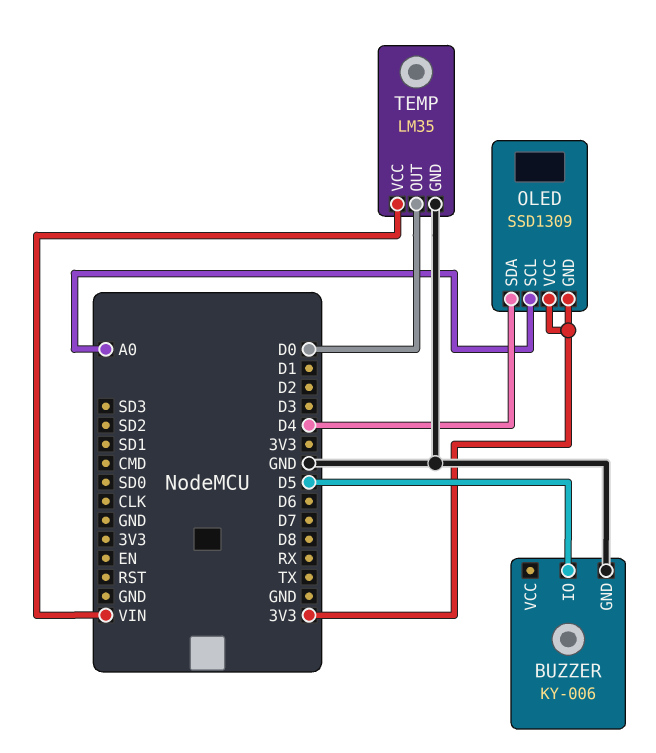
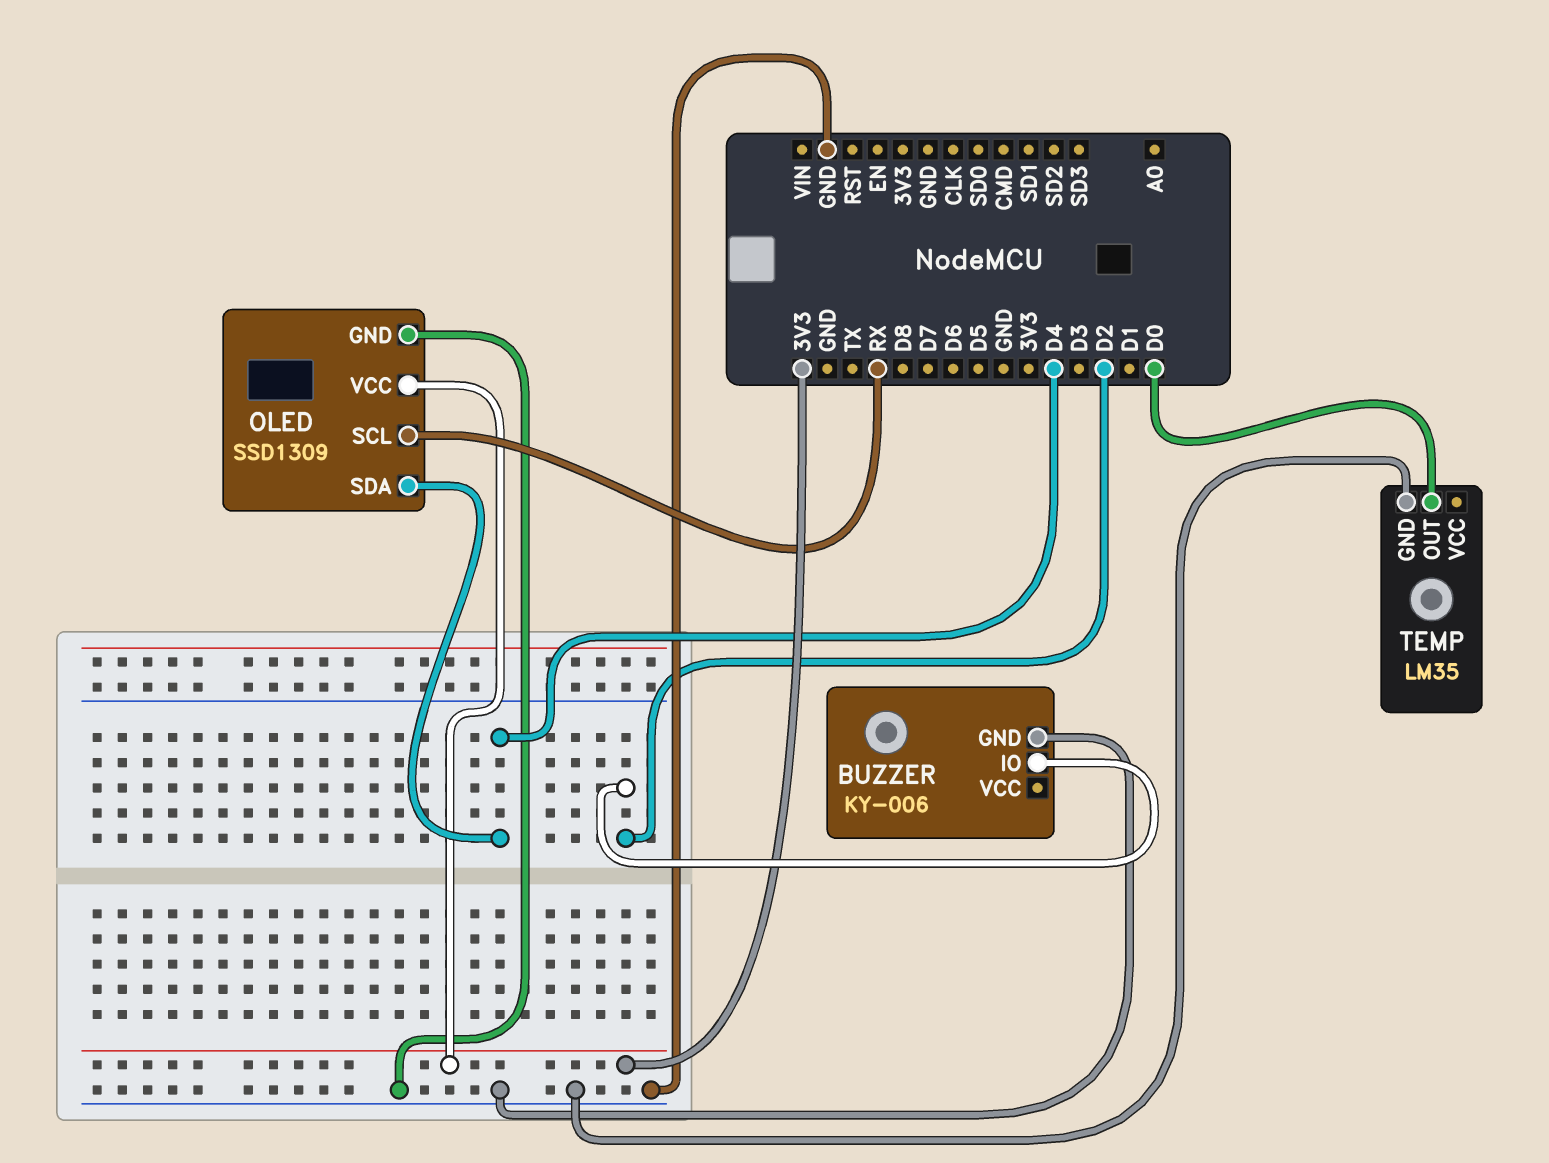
BUZZER pin IO: D5 -> D2
OLED pin GND: 3V3 -> GND
OLED pin SCL: A0 -> RX
TEMP pin VCC: VIN -> none

